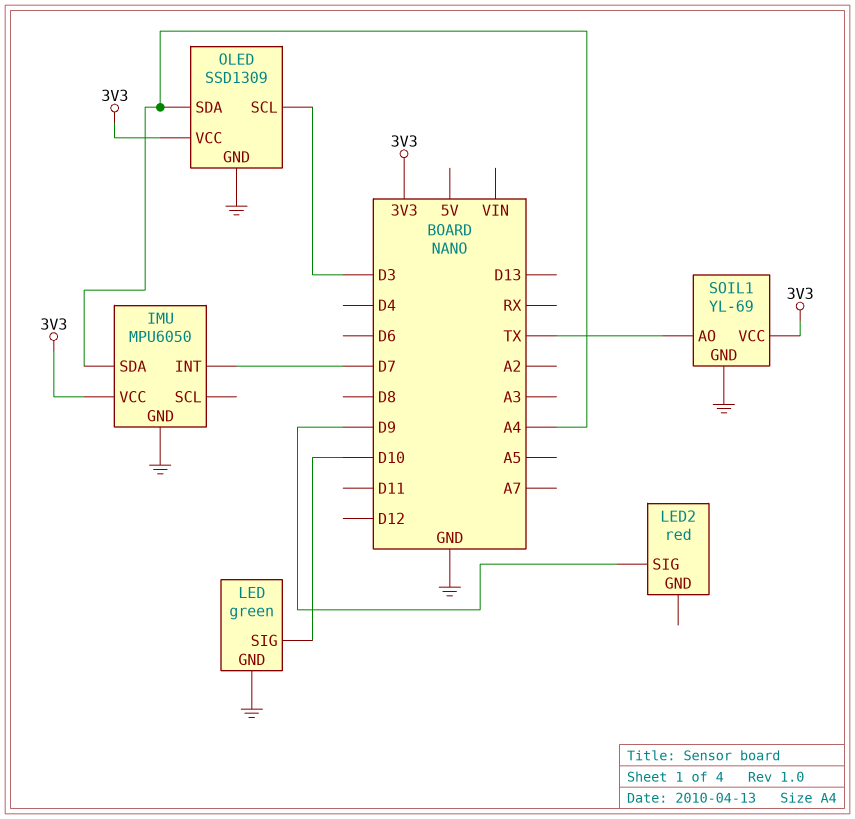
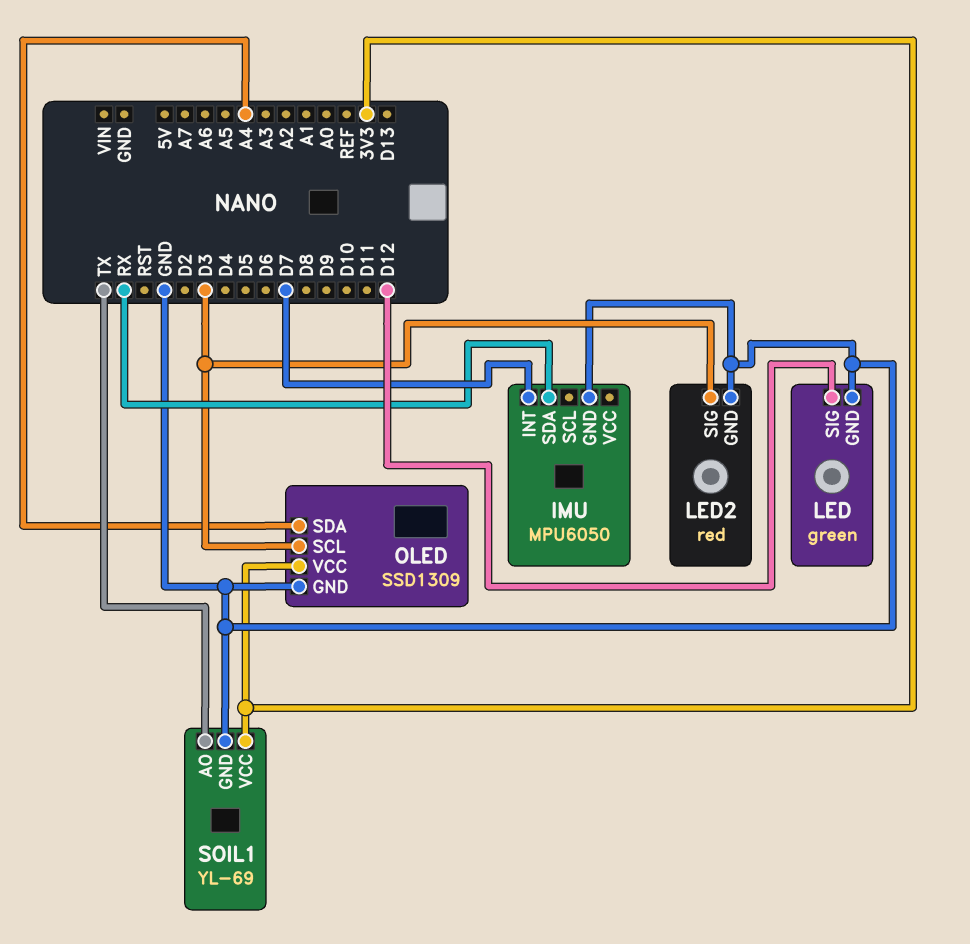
IMU pin SDA: A4 -> RX
IMU pin VCC: 3V3 -> none
LED pin SIG: D10 -> D12
LED2 pin GND: none -> GND
LED2 pin SIG: D9 -> D3

